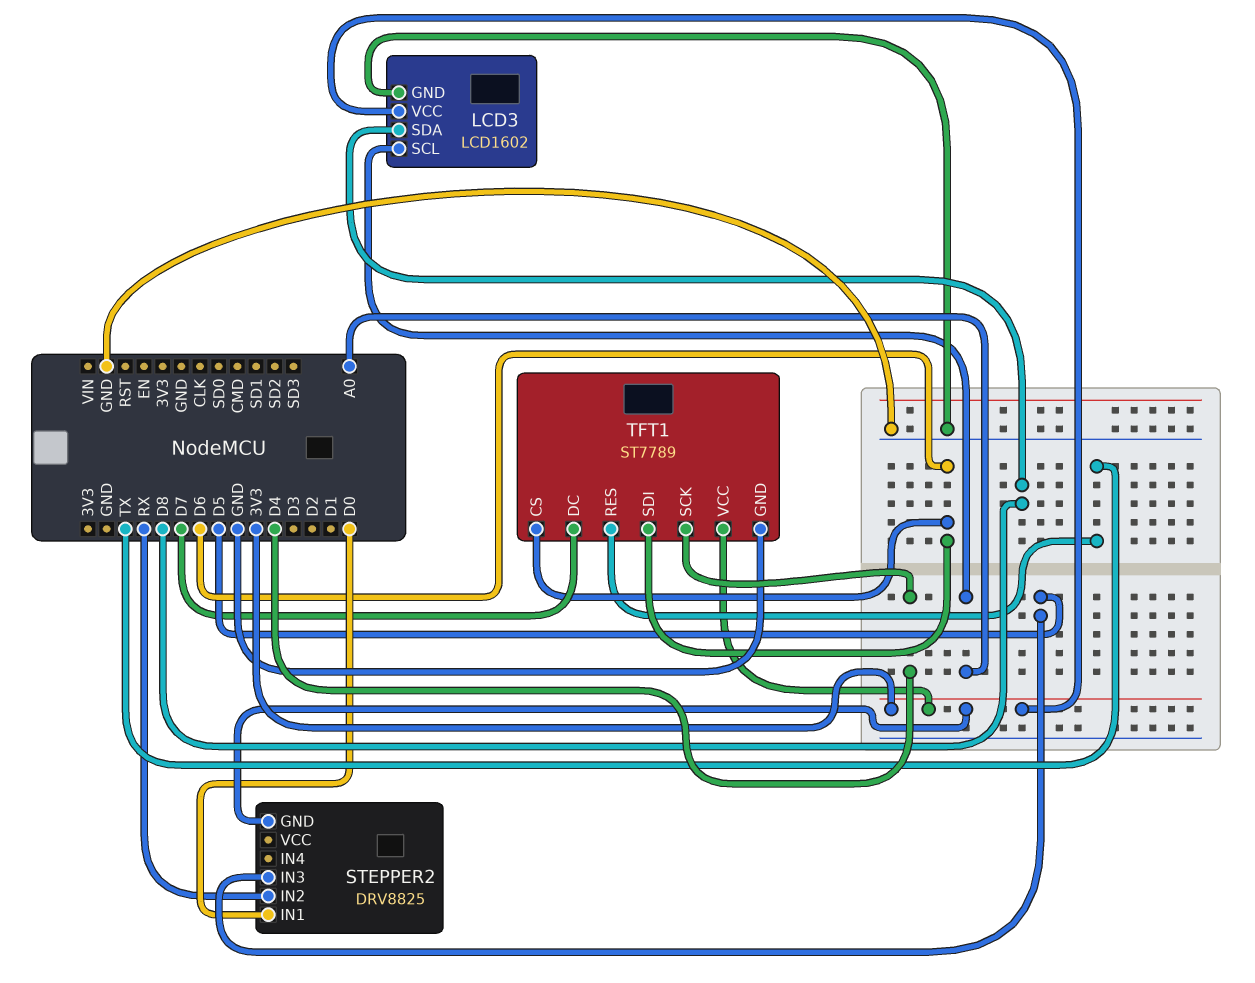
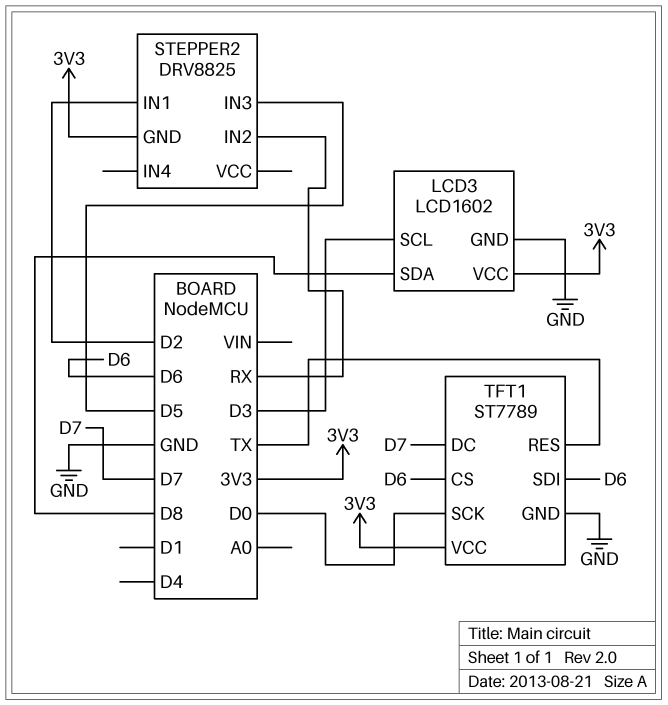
LCD3 pin SCL: A0 -> D3
STEPPER2 pin IN1: D0 -> D2
TFT1 pin SCK: D4 -> D0

